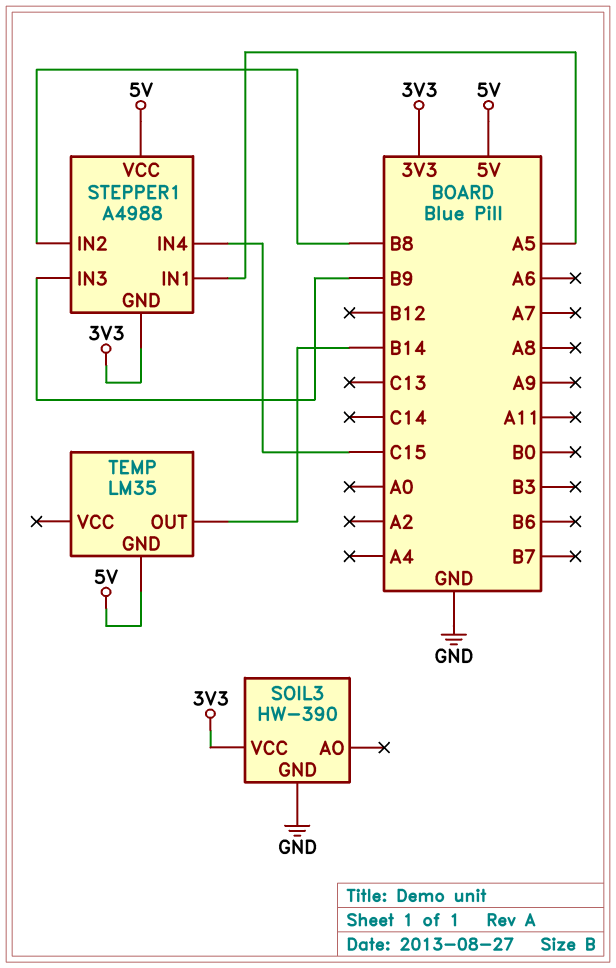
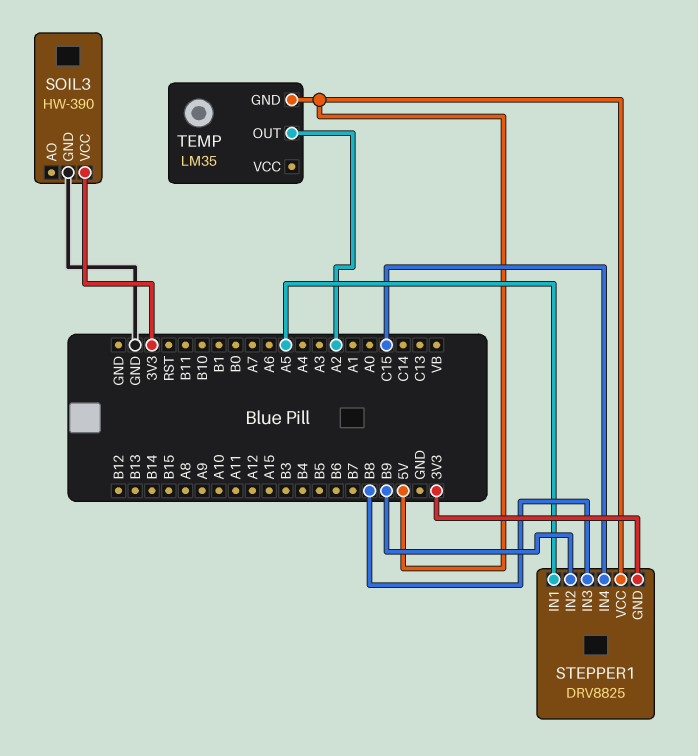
STEPPER1: A4988 -> DRV8825
STEPPER1 pin IN2: B8 -> B9
STEPPER1 pin IN3: B9 -> B8
TEMP pin OUT: B14 -> A2

